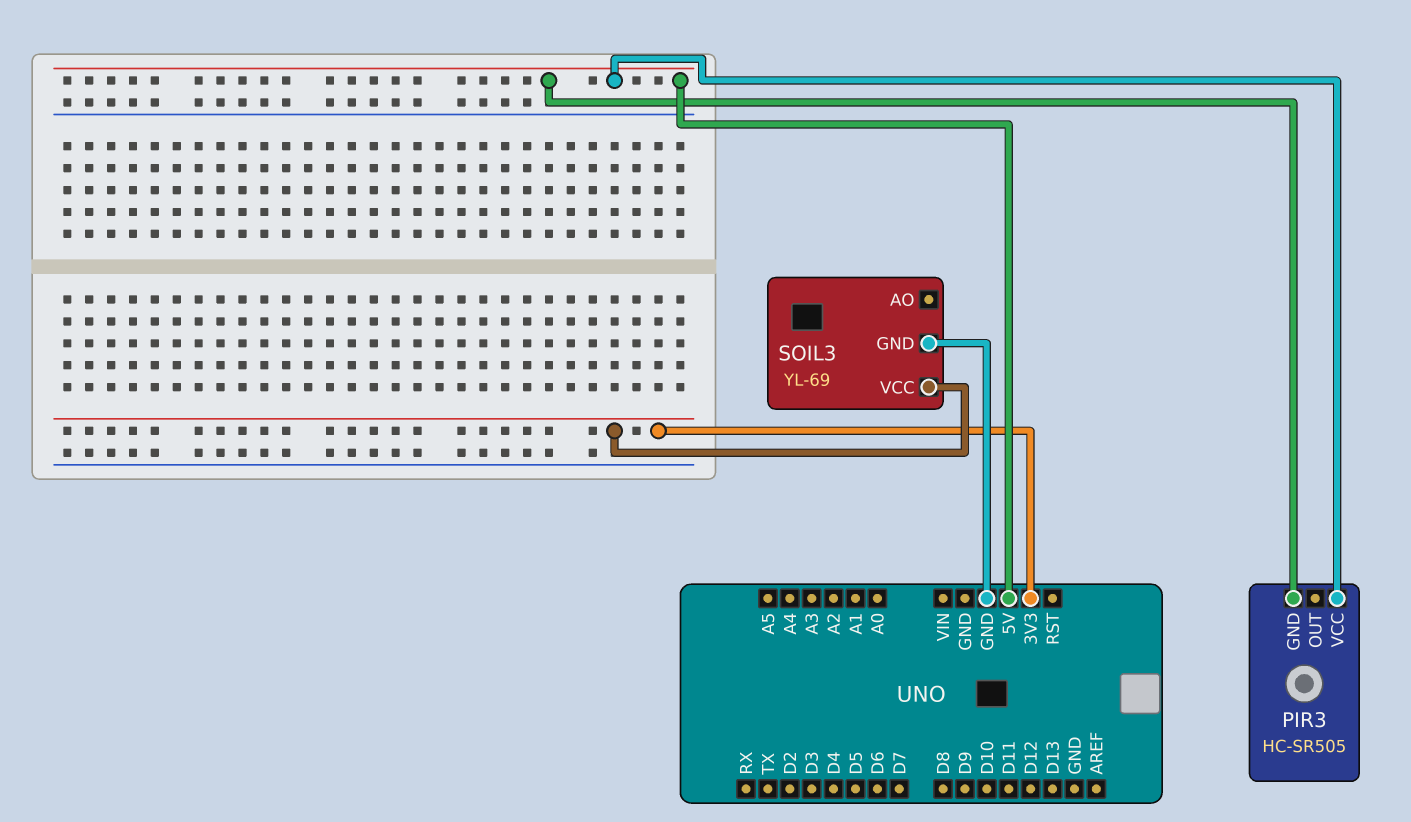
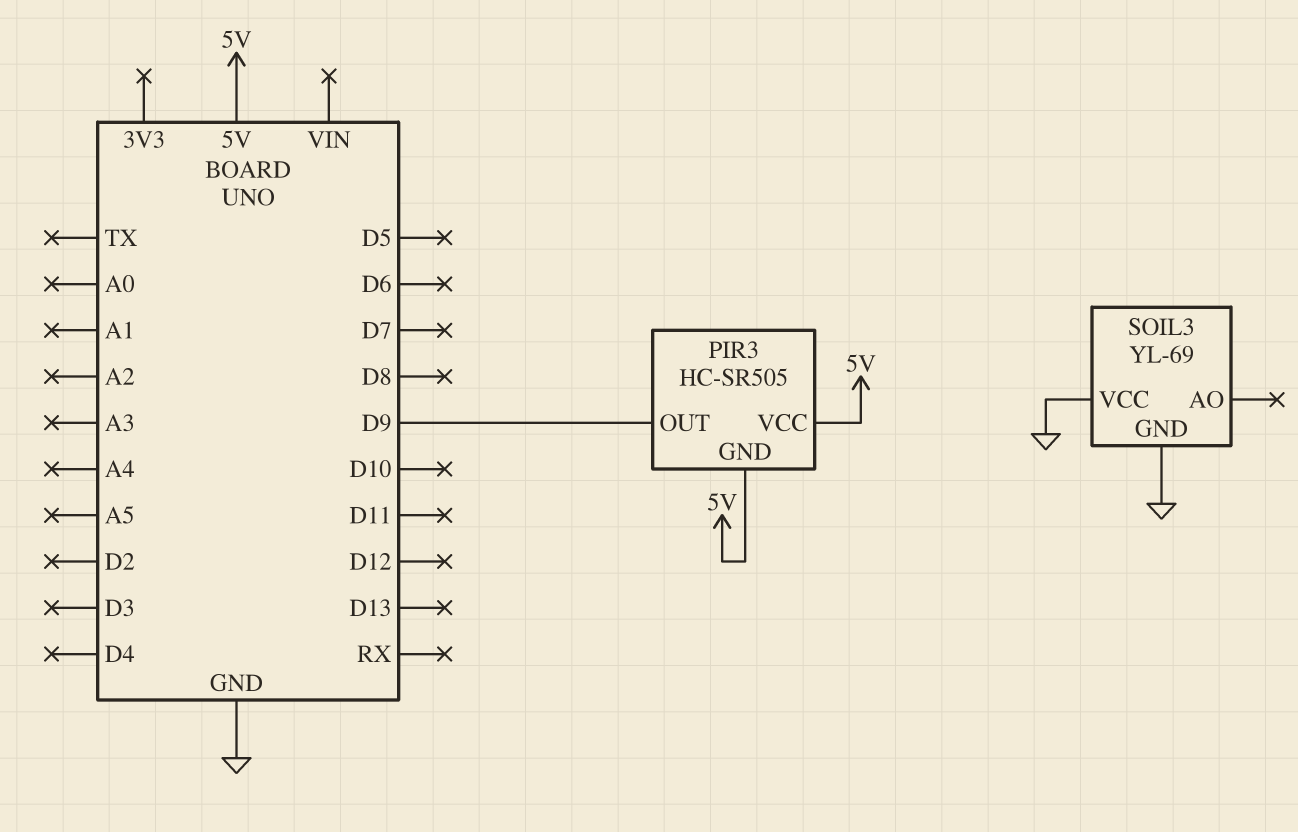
PIR3 pin OUT: none -> D9
SOIL3 pin VCC: 3V3 -> GND

